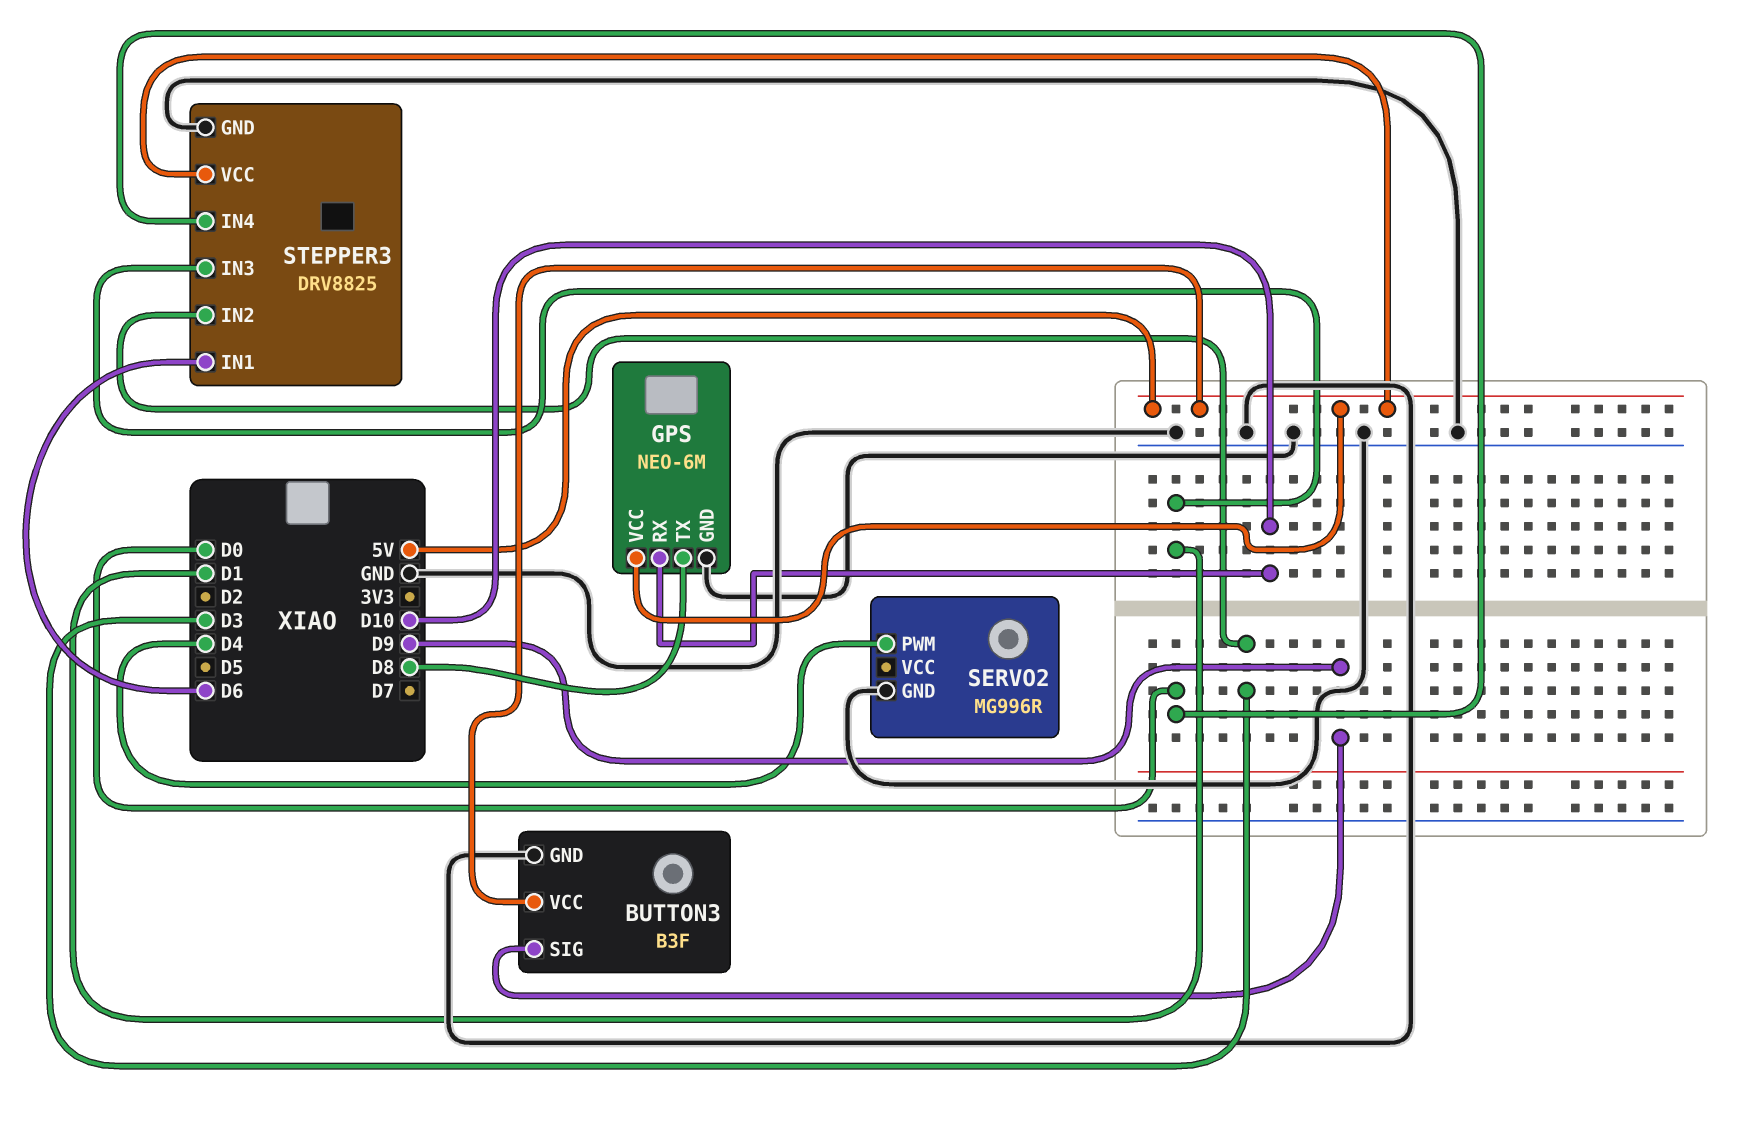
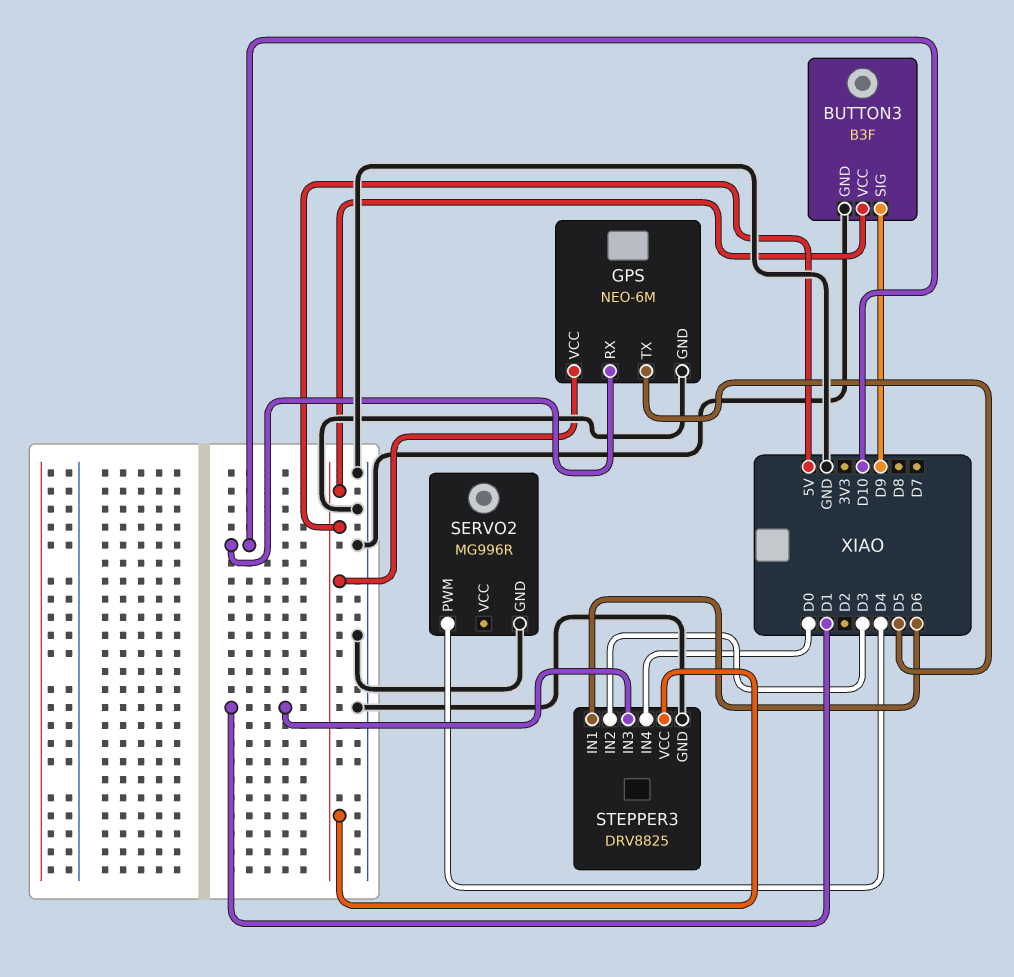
GPS pin TX: D8 -> D5

